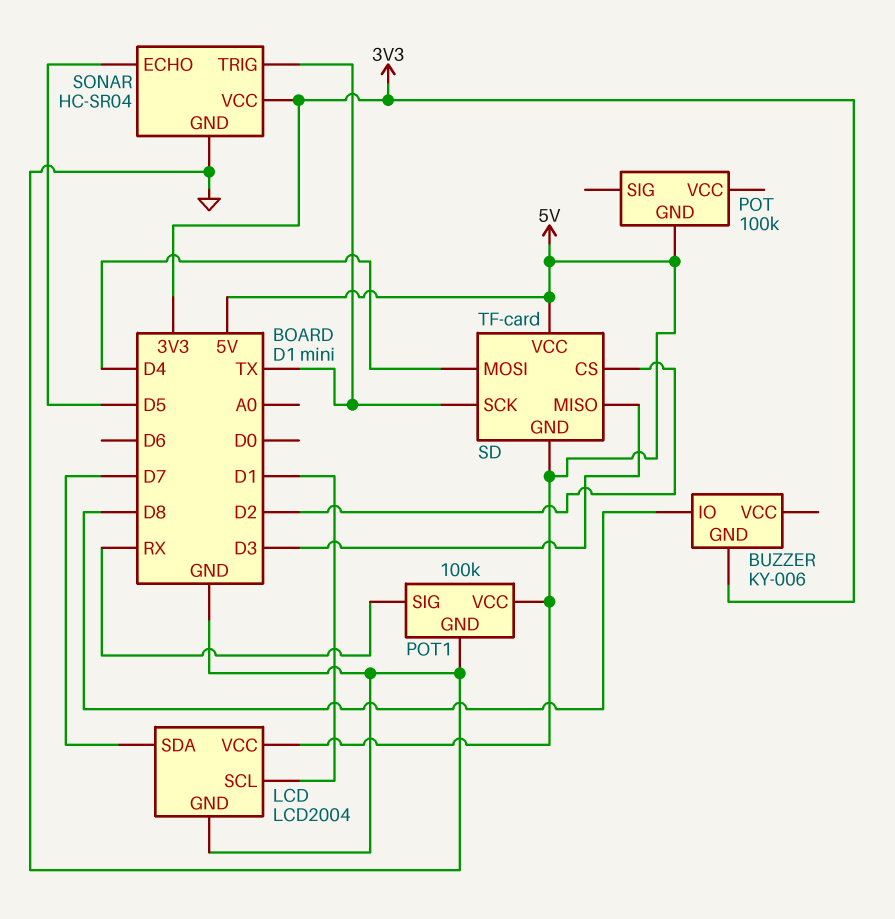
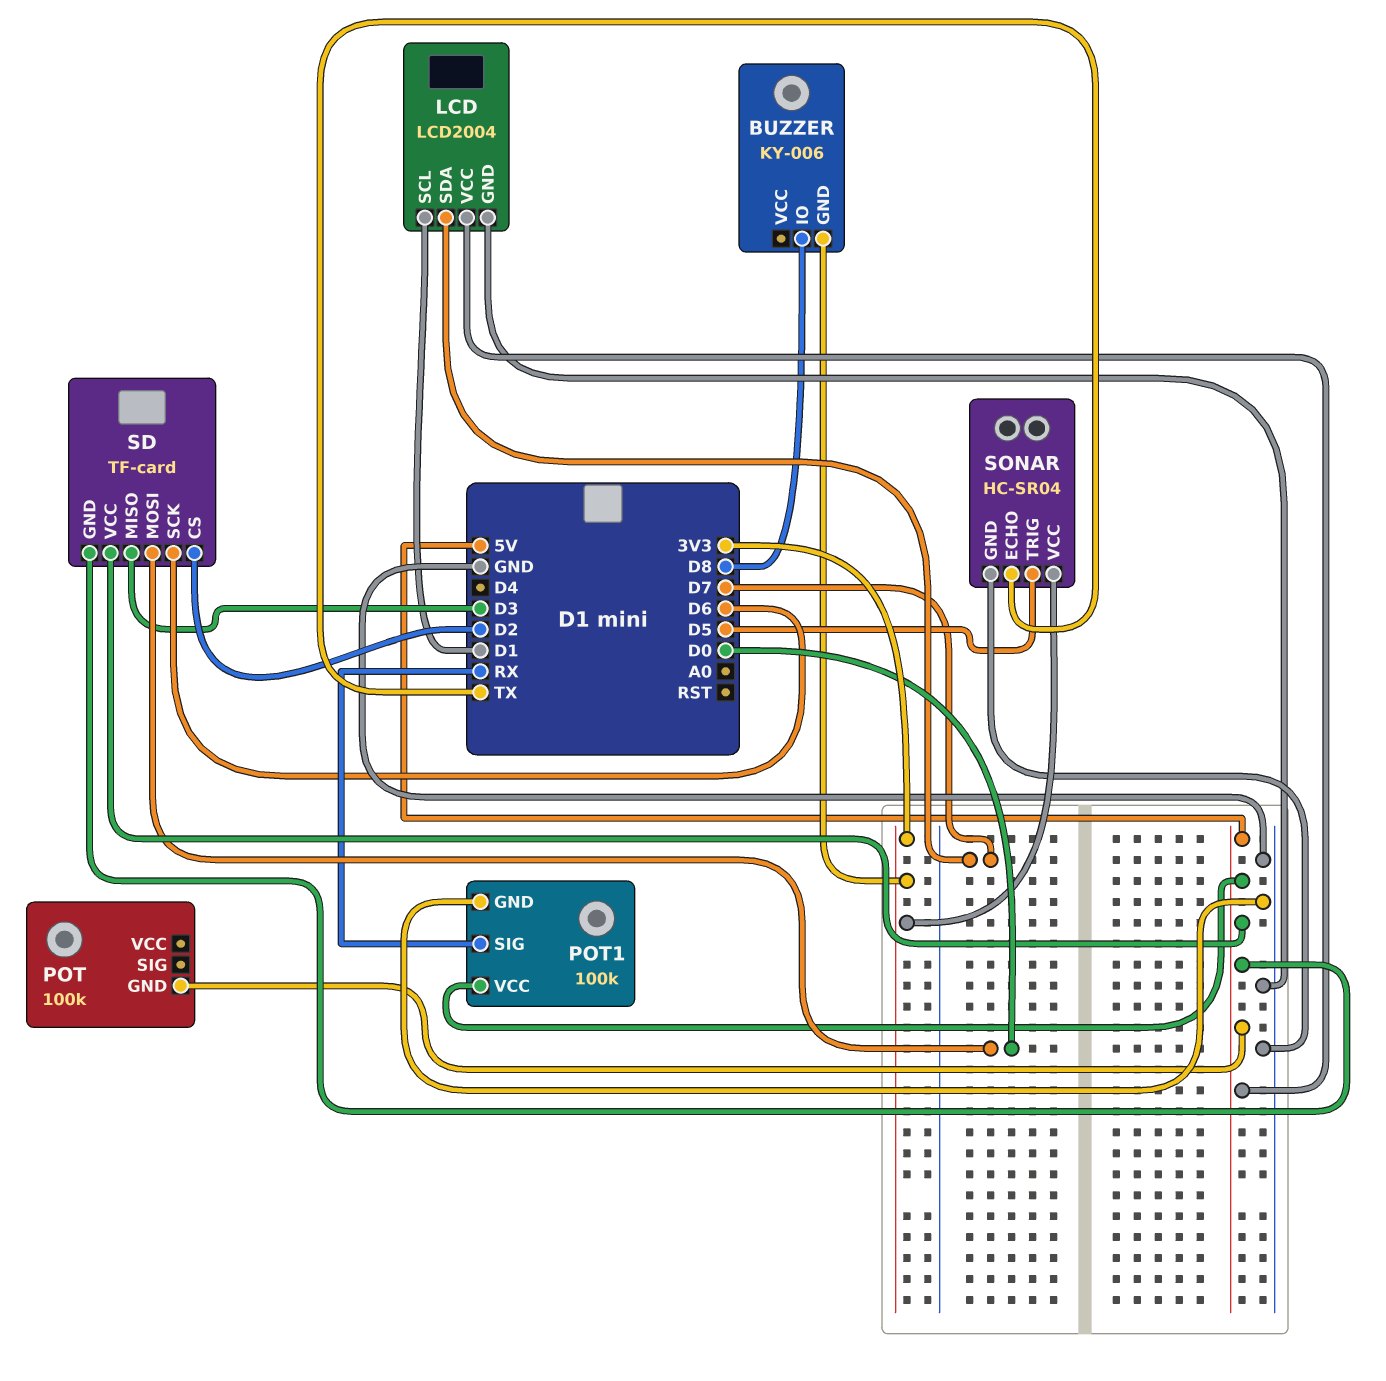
SD pin MOSI: D4 -> D0
SD pin SCK: TX -> D6
SONAR pin ECHO: D5 -> TX
SONAR pin TRIG: TX -> D5

